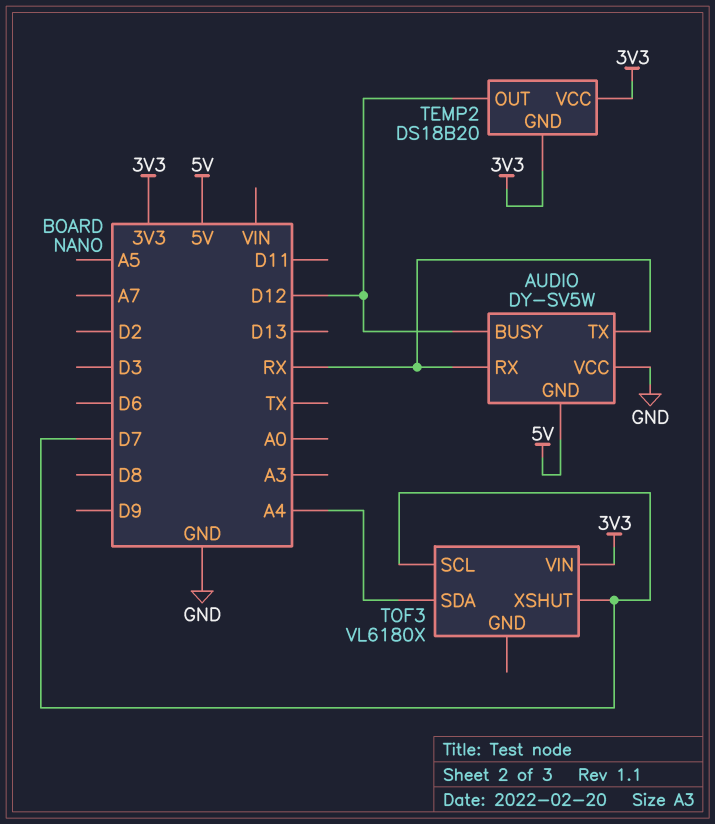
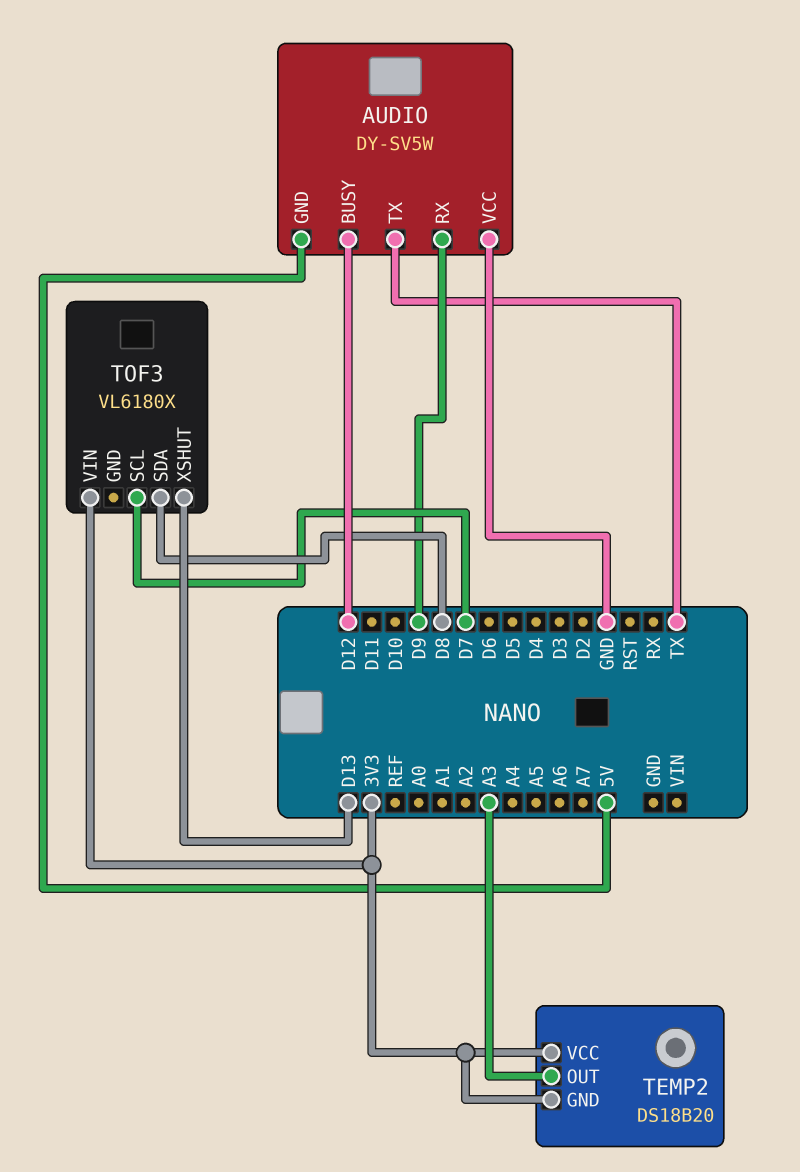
AUDIO pin RX: RX -> D9
AUDIO pin TX: RX -> TX
TEMP2 pin OUT: D12 -> A3
TOF3 pin SDA: A4 -> D8
TOF3 pin XSHUT: D7 -> D13

